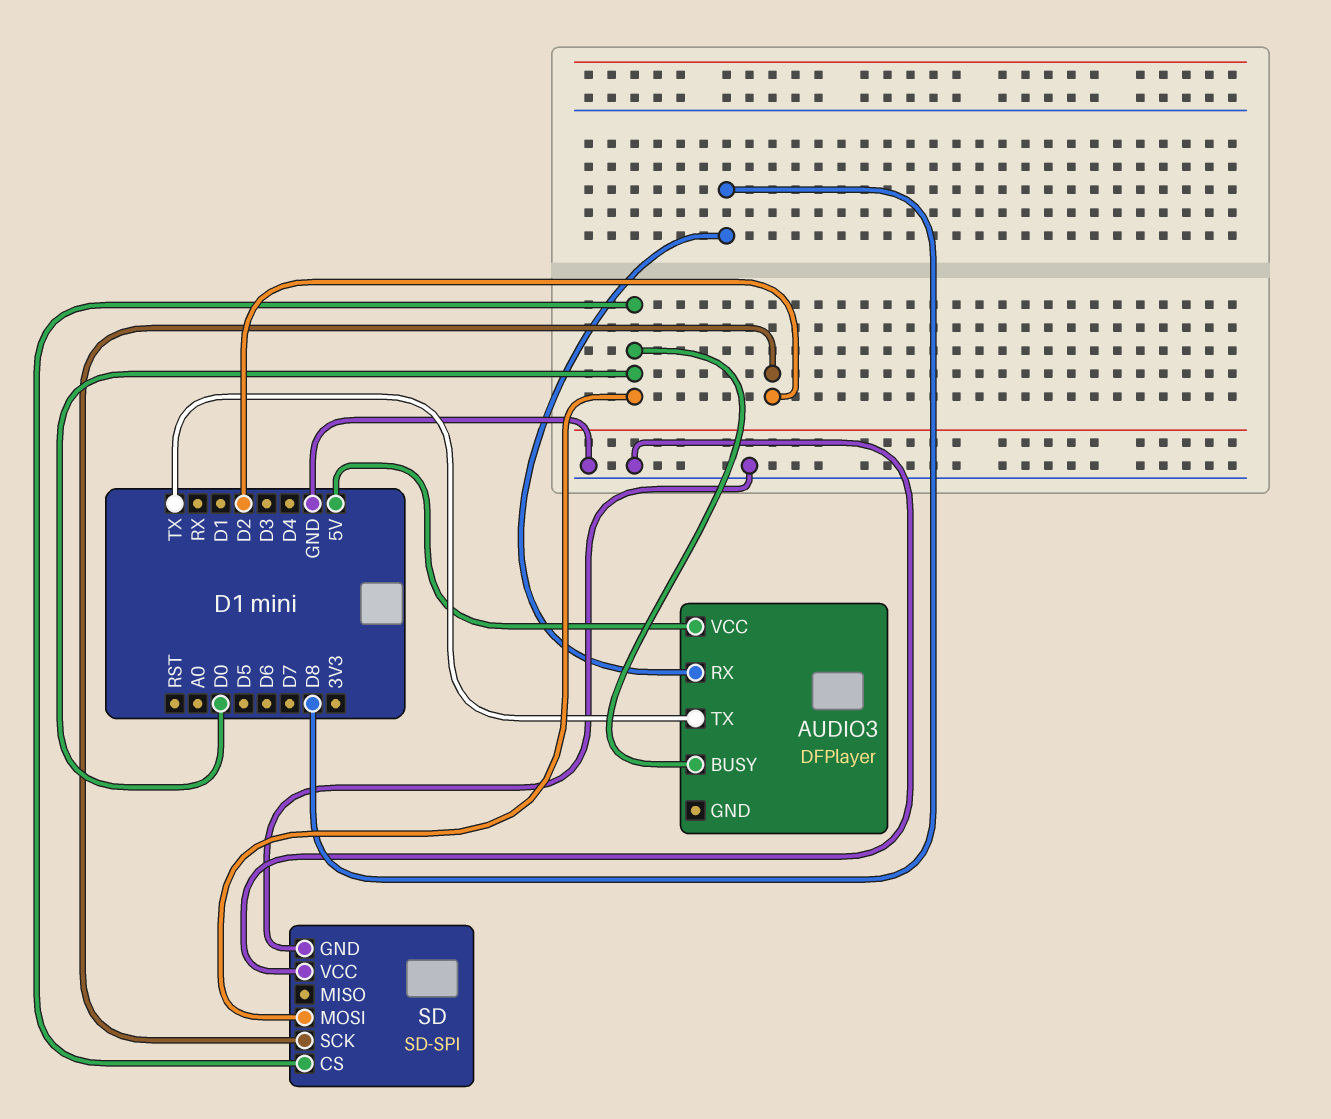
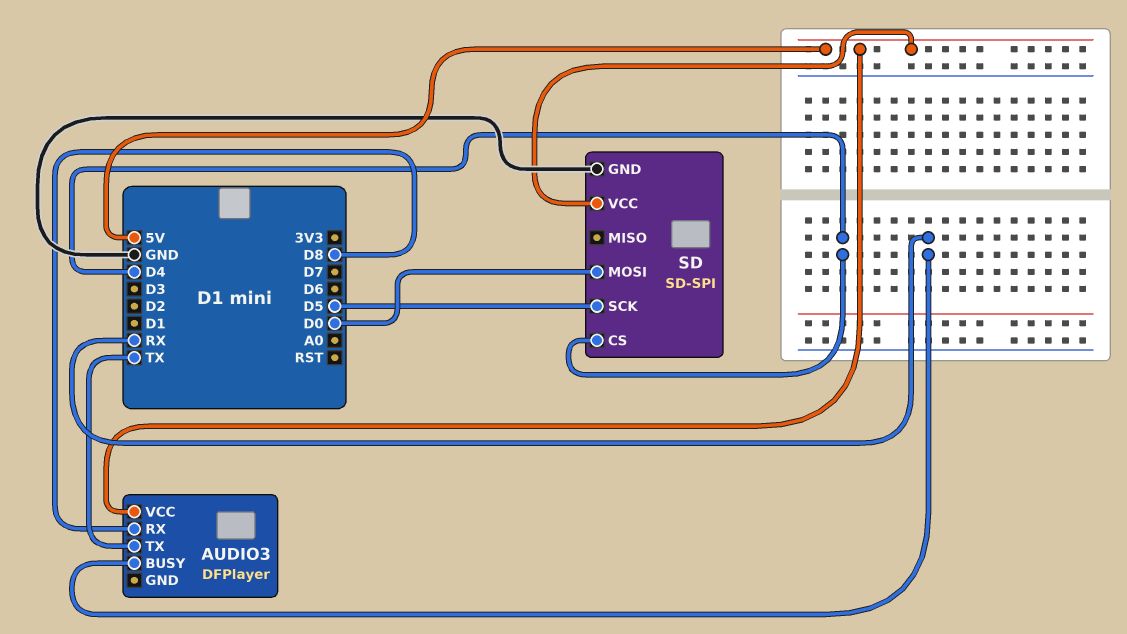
AUDIO3 pin BUSY: D0 -> RX
SD pin CS: D0 -> D4
SD pin SCK: D2 -> D5
SD pin VCC: GND -> 5V

